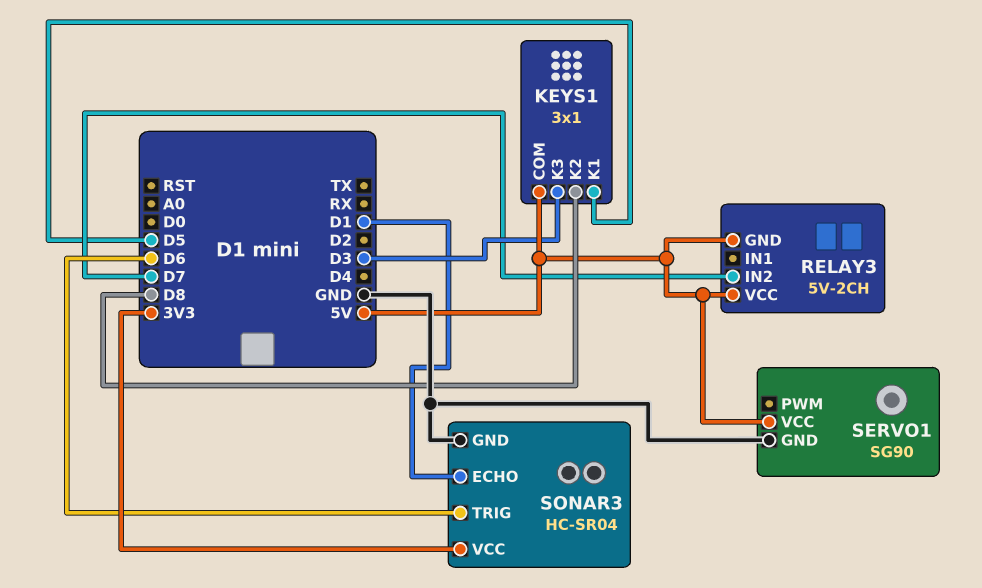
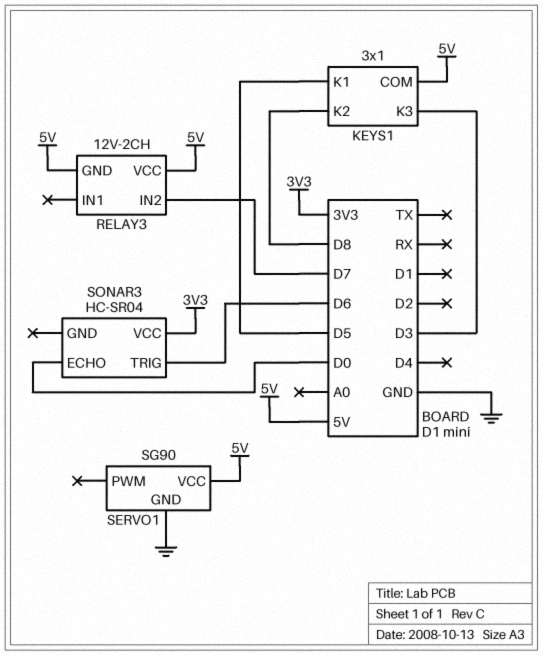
RELAY3: 5V-2CH -> 12V-2CH
SONAR3 pin ECHO: D1 -> D0
SONAR3 pin GND: GND -> none

